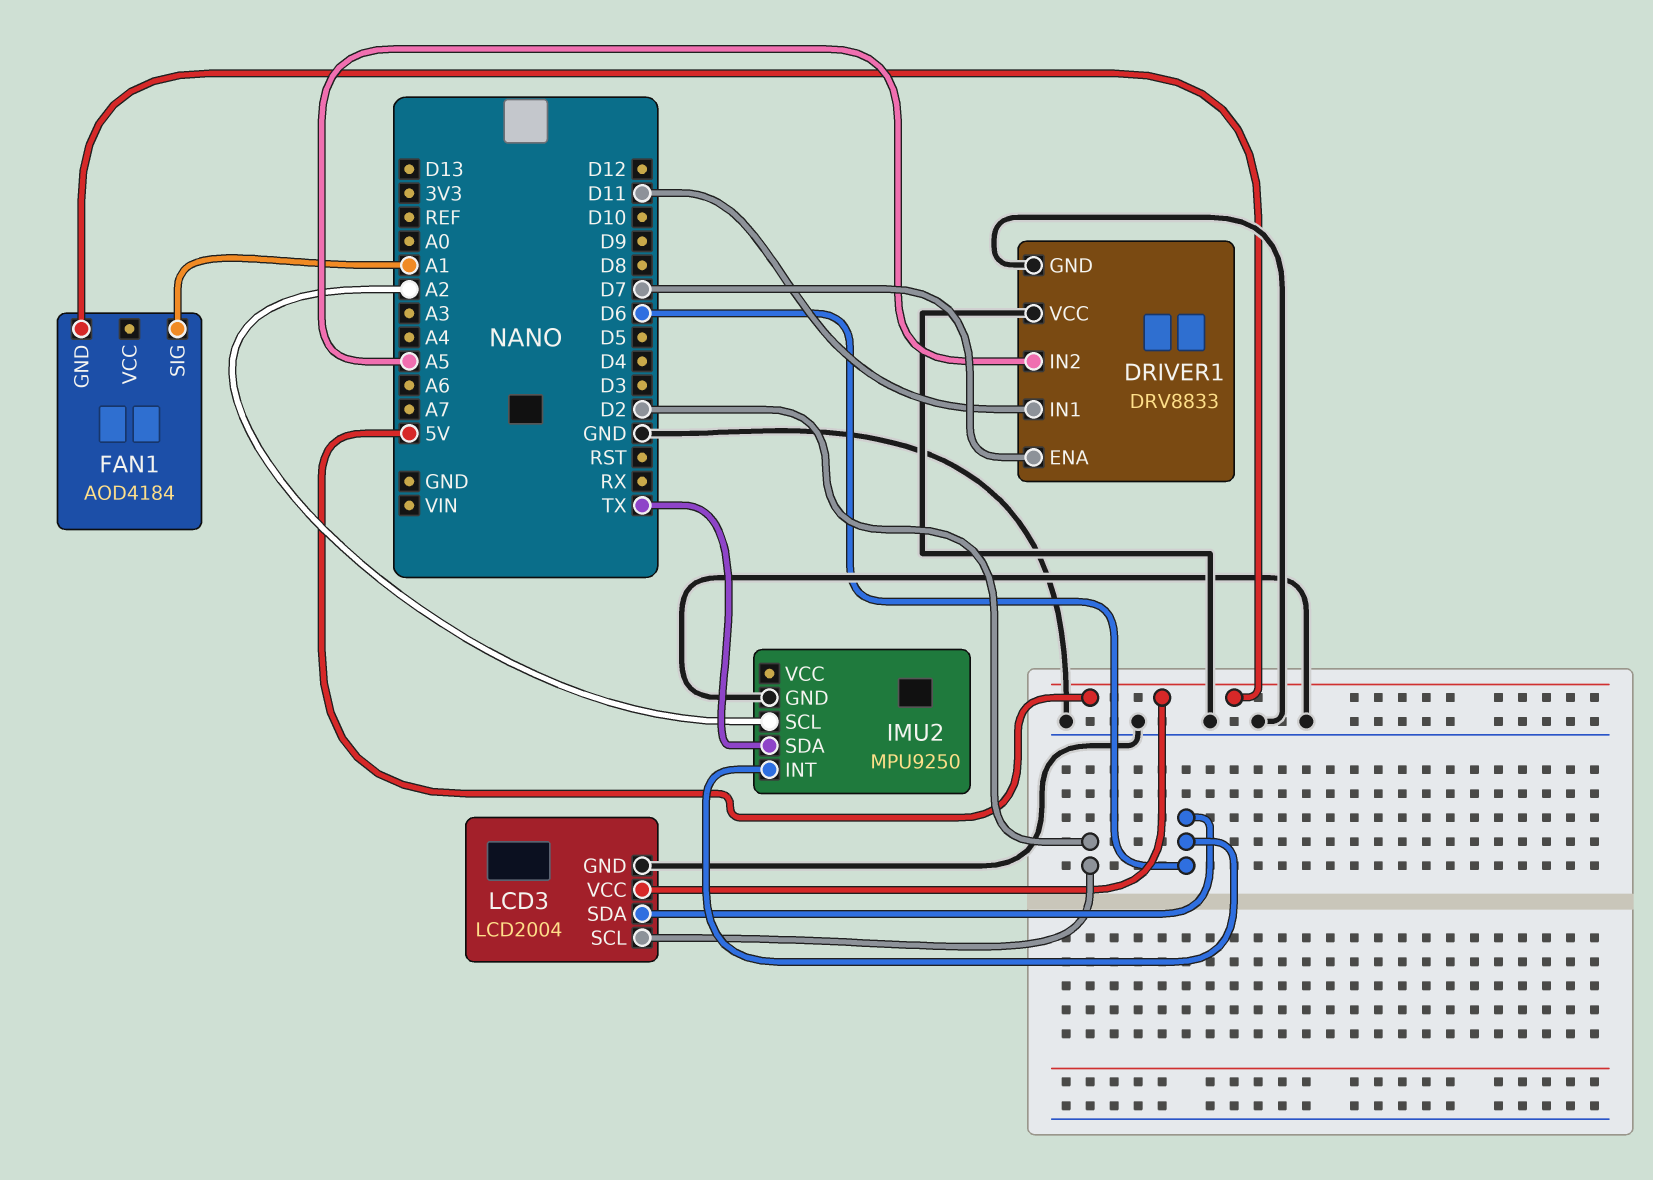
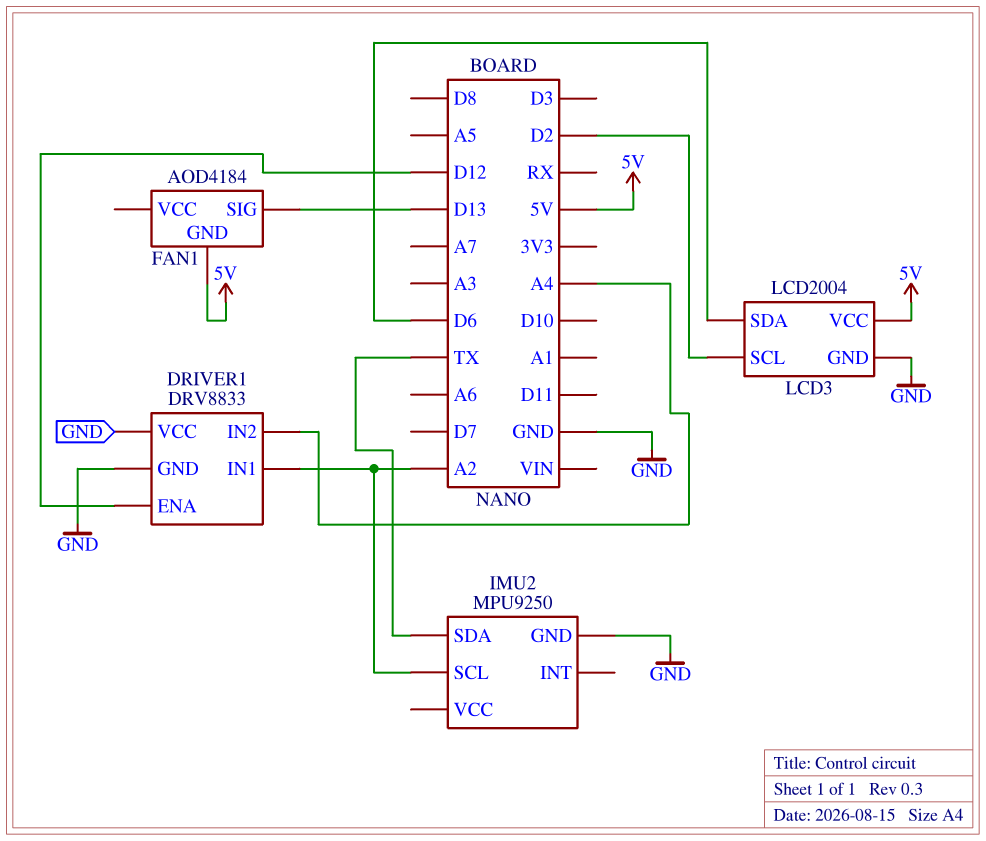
DRIVER1 pin ENA: D7 -> D12
DRIVER1 pin IN1: D11 -> A2
DRIVER1 pin IN2: A5 -> A4
FAN1 pin SIG: A1 -> D13
IMU2 pin INT: D6 -> none

